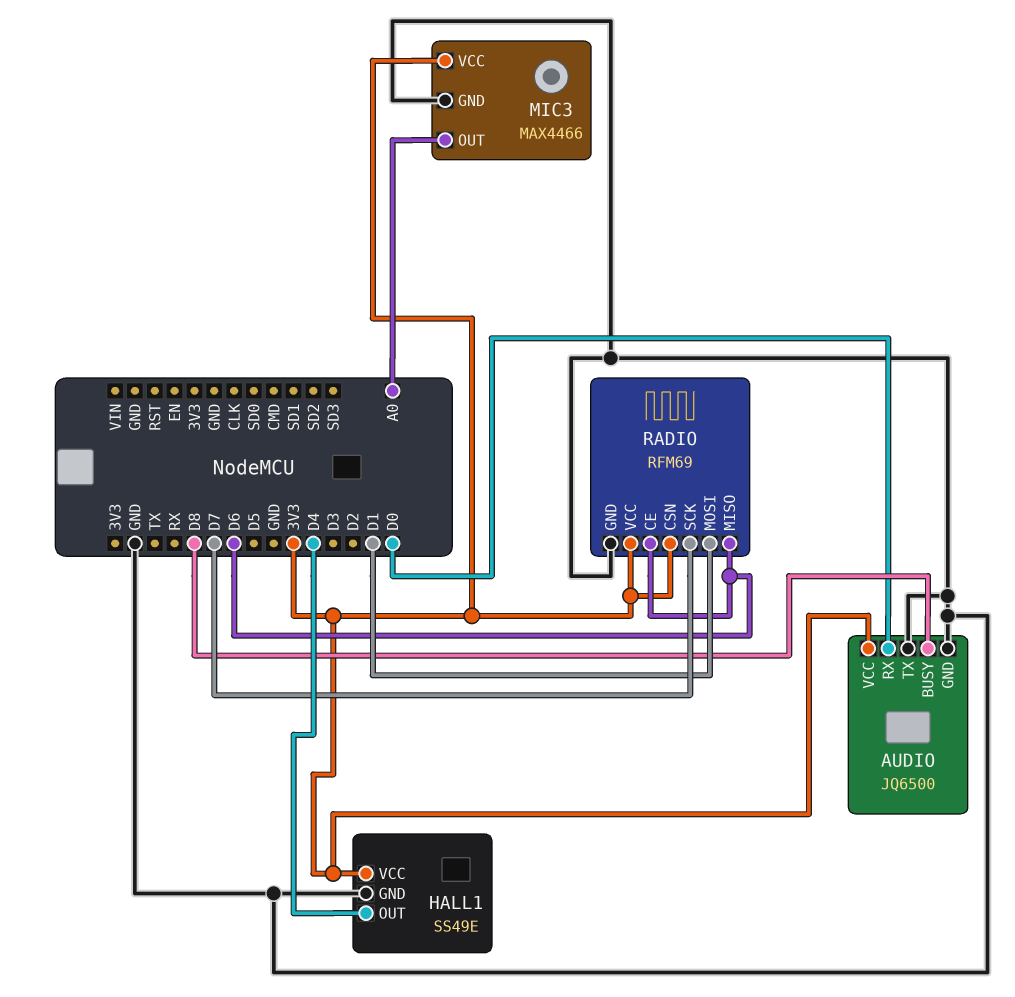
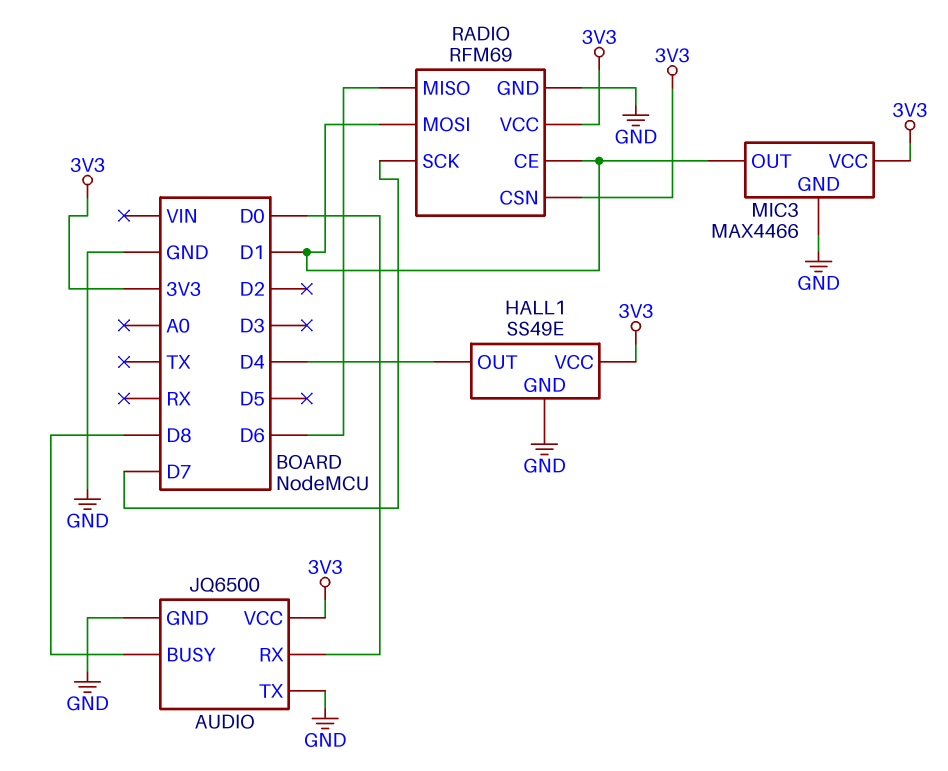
MIC3 pin OUT: A0 -> D1
RADIO pin CE: D6 -> D1

